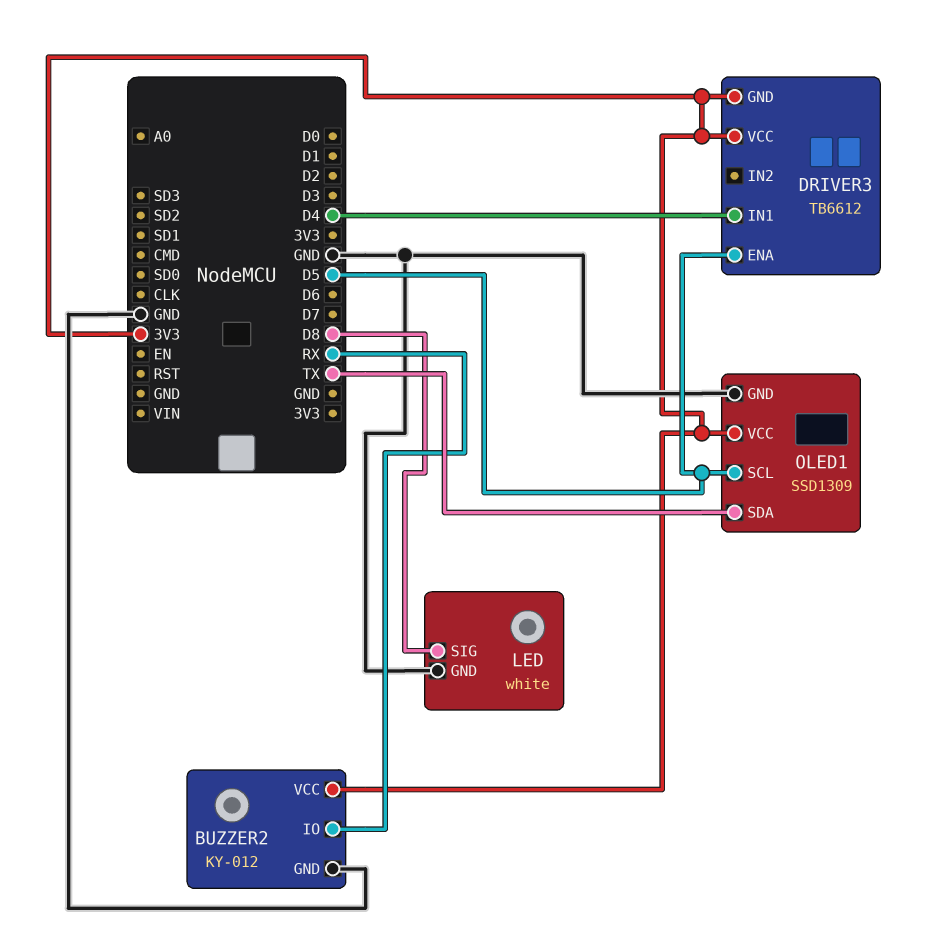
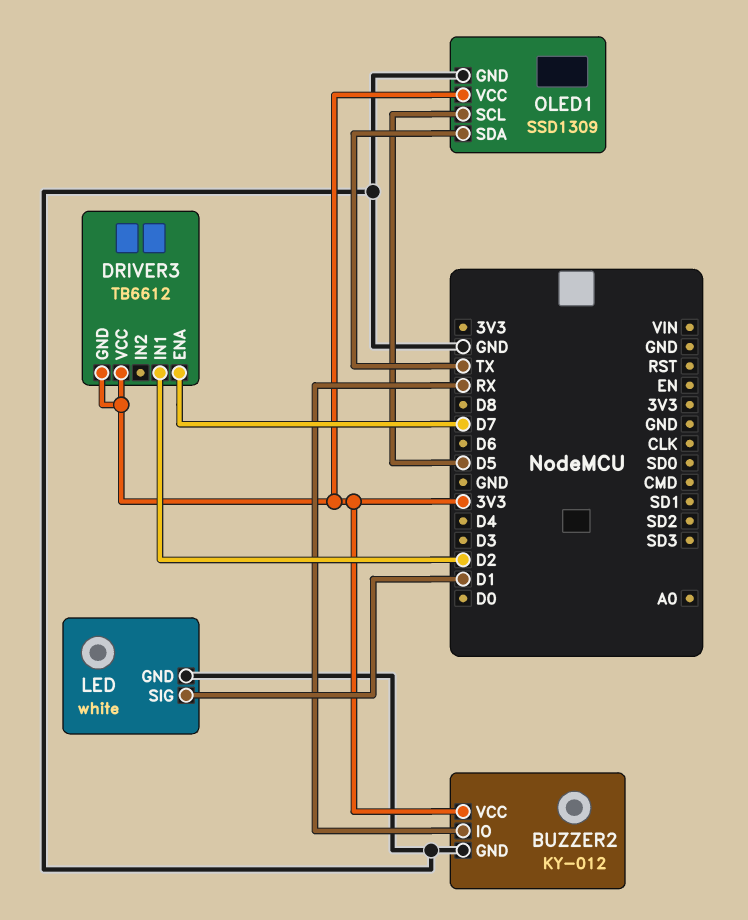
DRIVER3 pin ENA: D5 -> D7
DRIVER3 pin IN1: D4 -> D2
LED pin SIG: D8 -> D1

